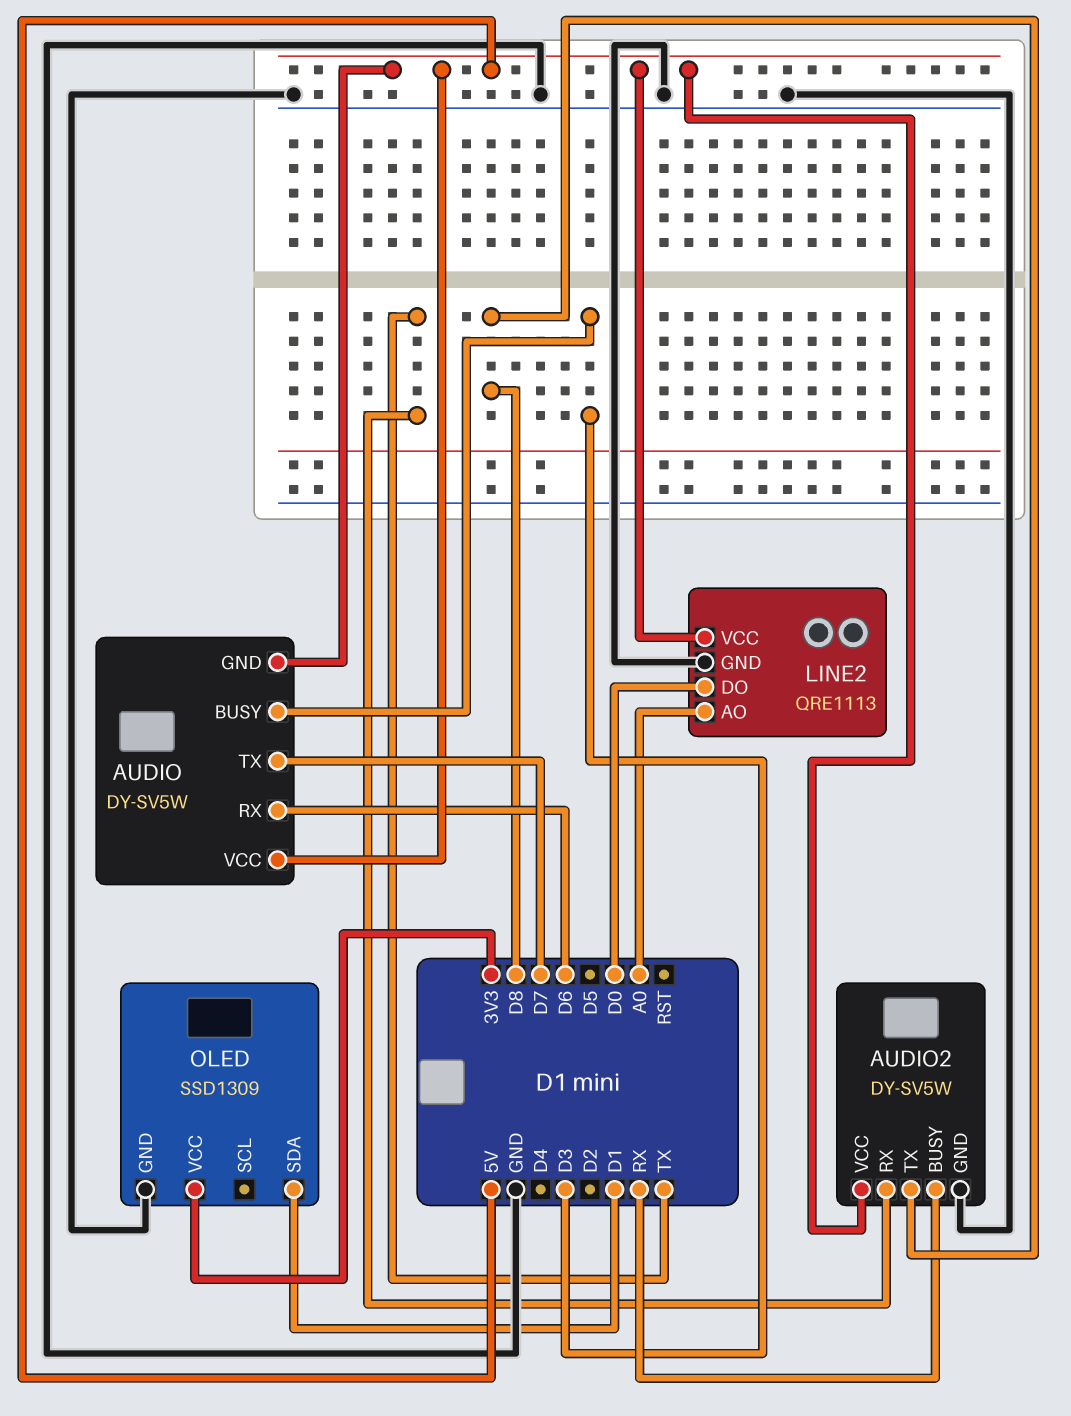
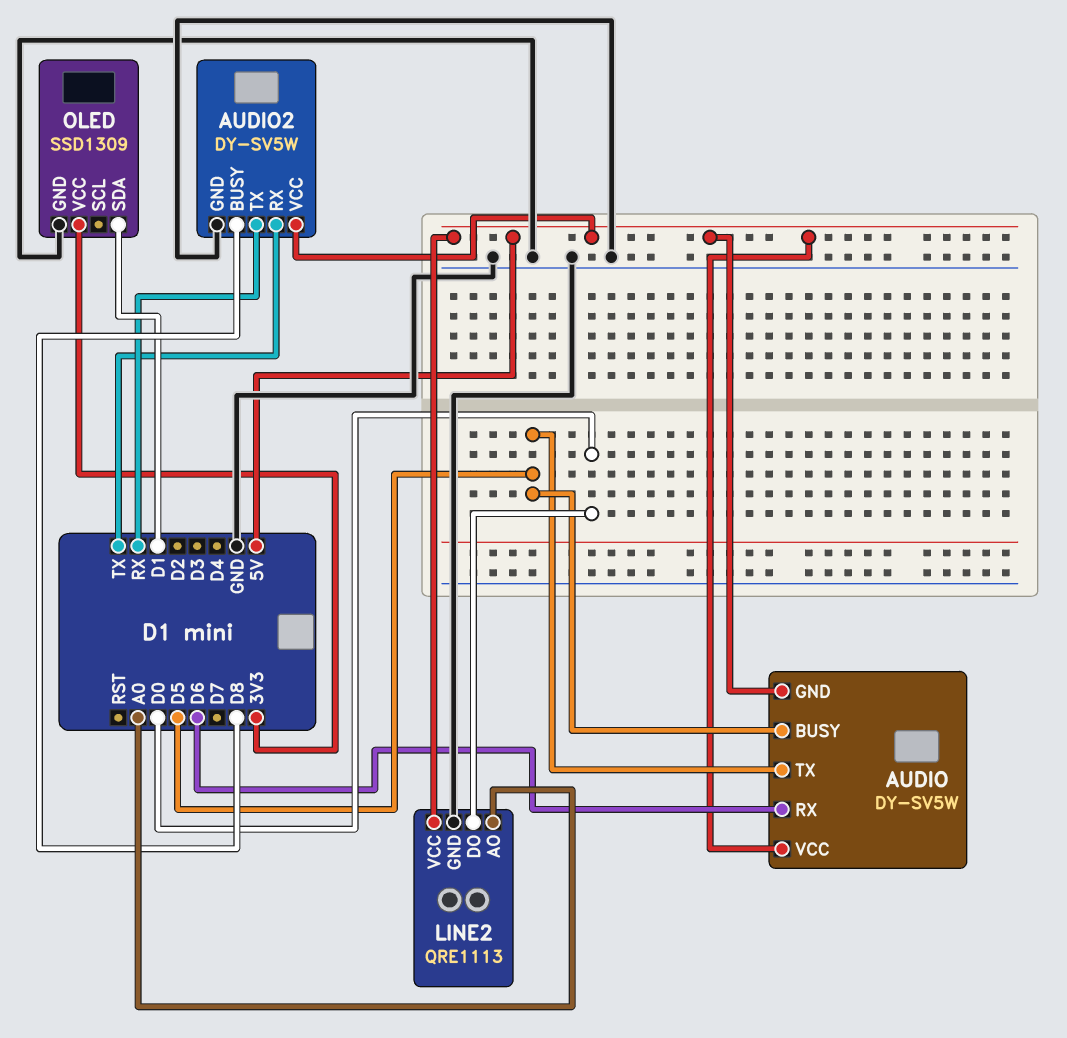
AUDIO pin BUSY: D3 -> D5
AUDIO pin TX: D7 -> D5
AUDIO2 pin BUSY: RX -> D8
AUDIO2 pin TX: D8 -> RX

